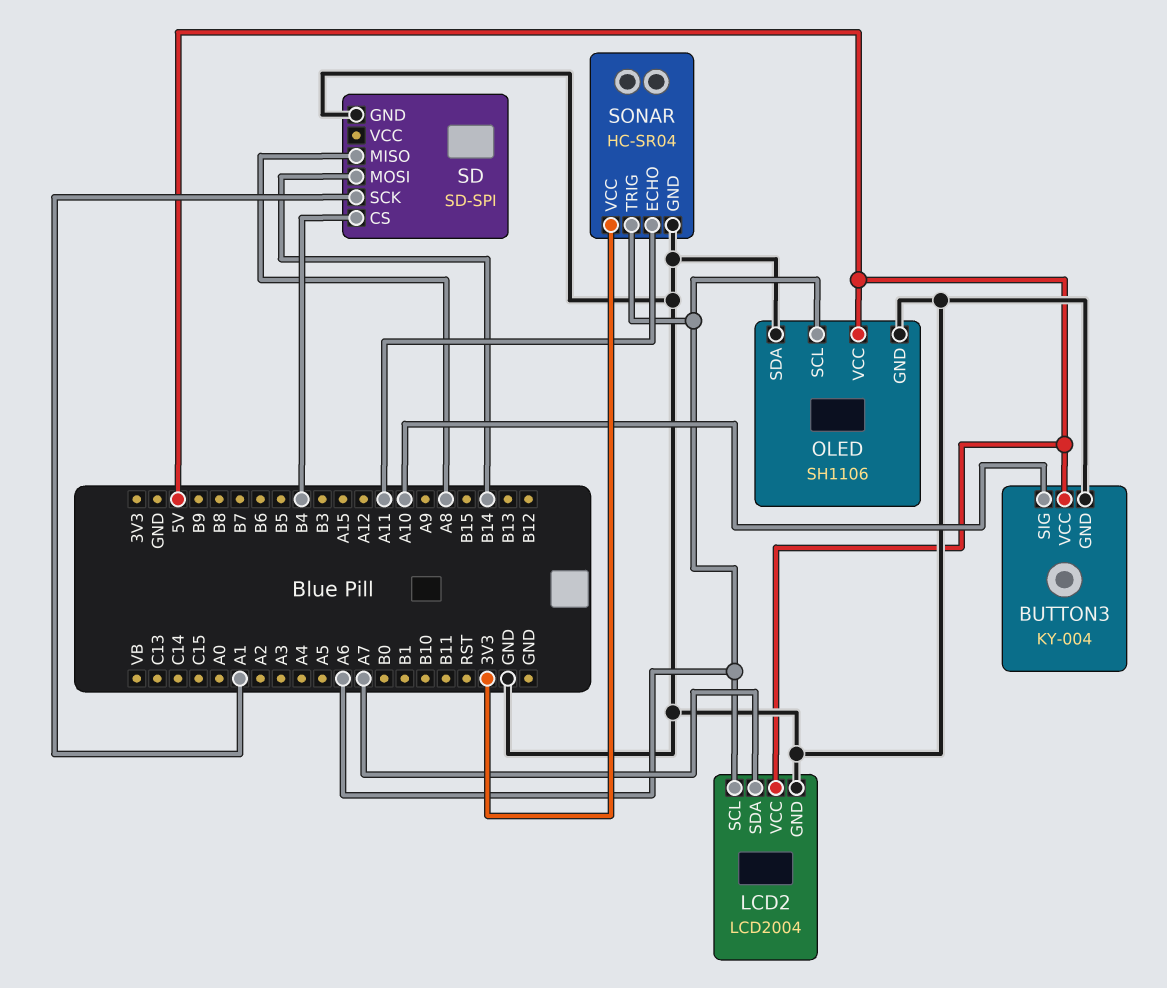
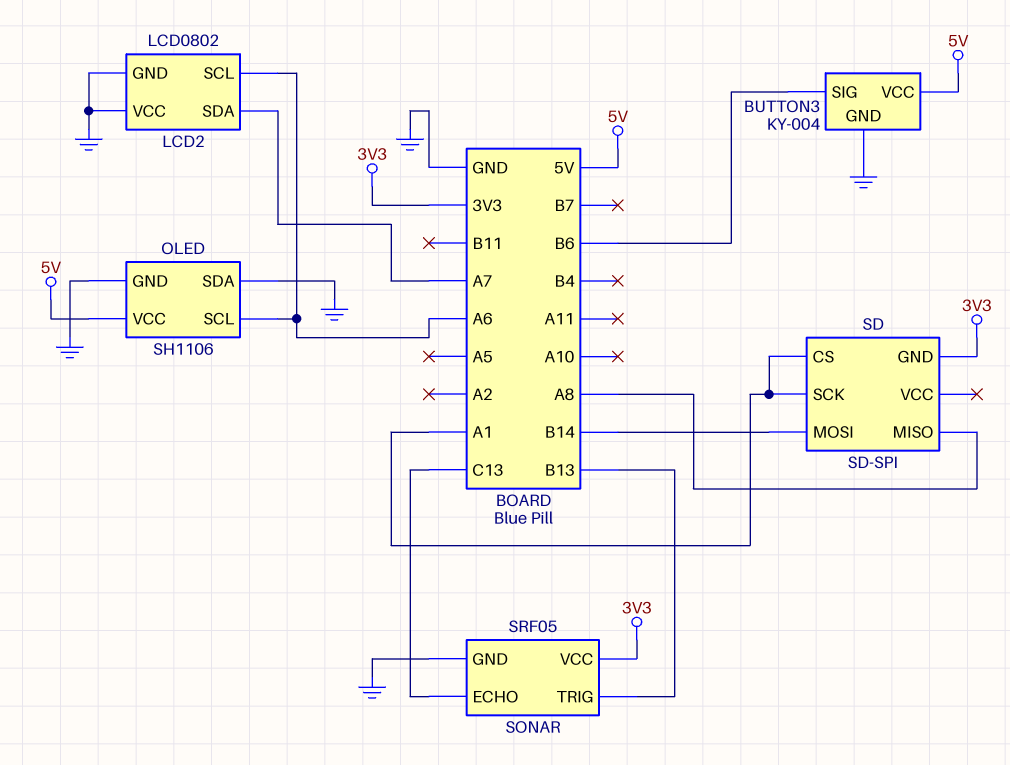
BUTTON3 pin SIG: A10 -> B6
LCD2: LCD2004 -> LCD0802
LCD2 pin VCC: 5V -> GND
SD pin CS: B4 -> A1
SD pin GND: GND -> 3V3
SONAR: HC-SR04 -> SRF05
SONAR pin ECHO: A11 -> C13
SONAR pin TRIG: A6 -> B13

